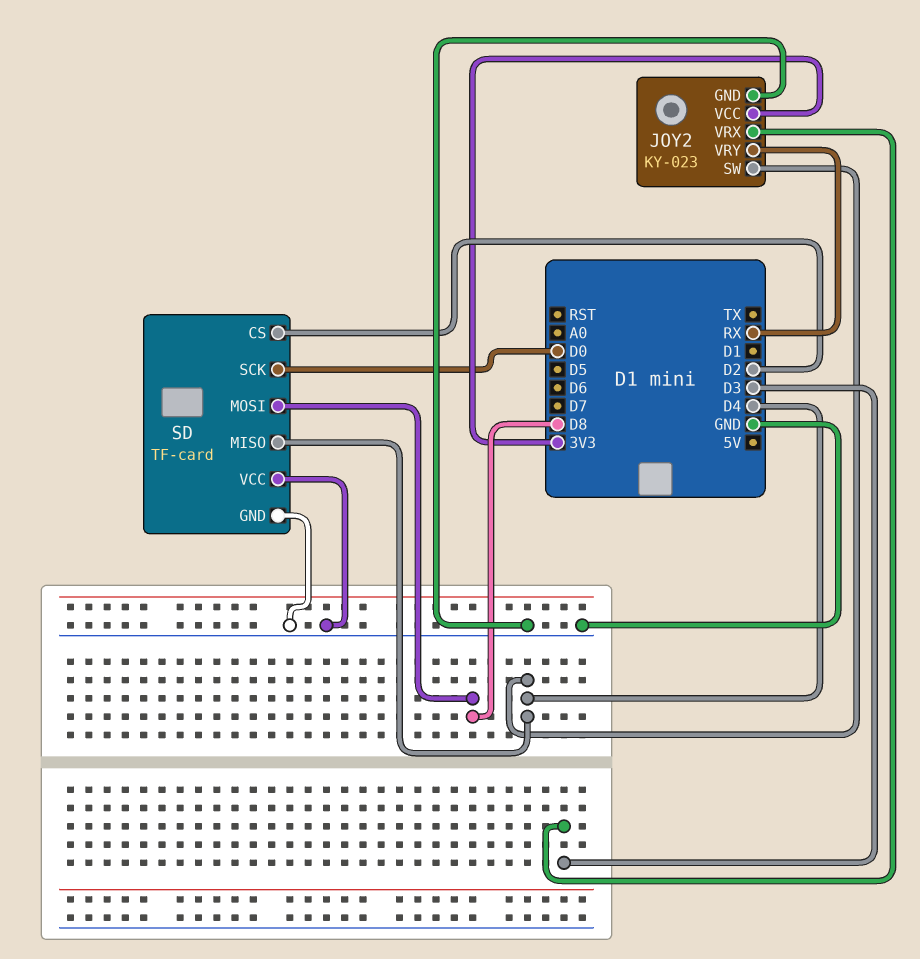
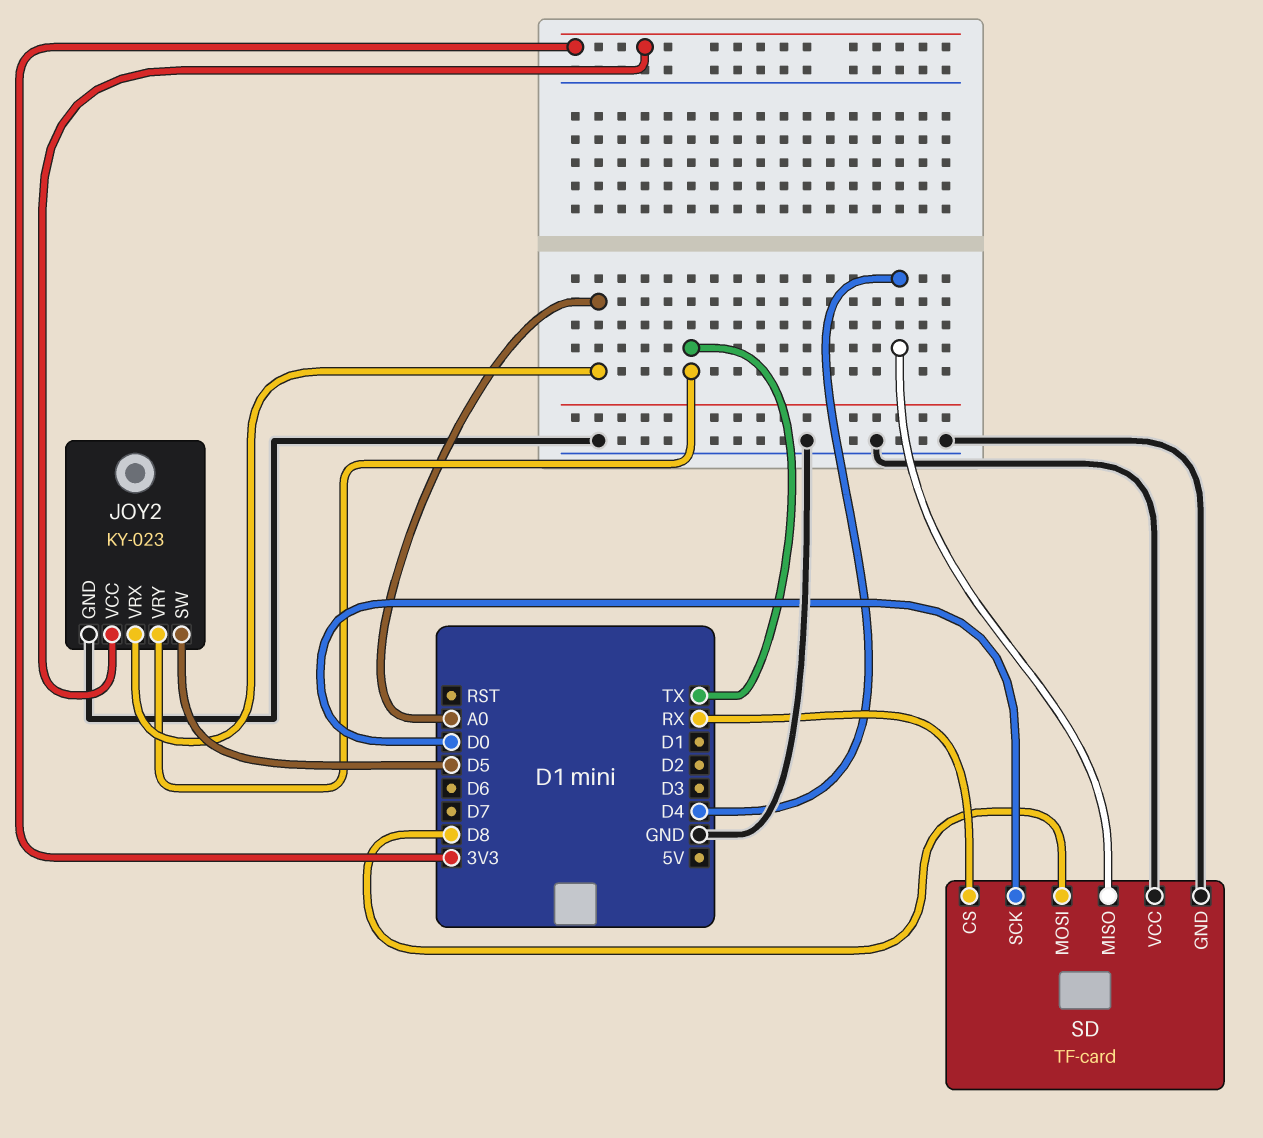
JOY2 pin SW: D4 -> D5
JOY2 pin VRX: D3 -> A0
JOY2 pin VRY: RX -> TX
SD pin CS: D2 -> RX

